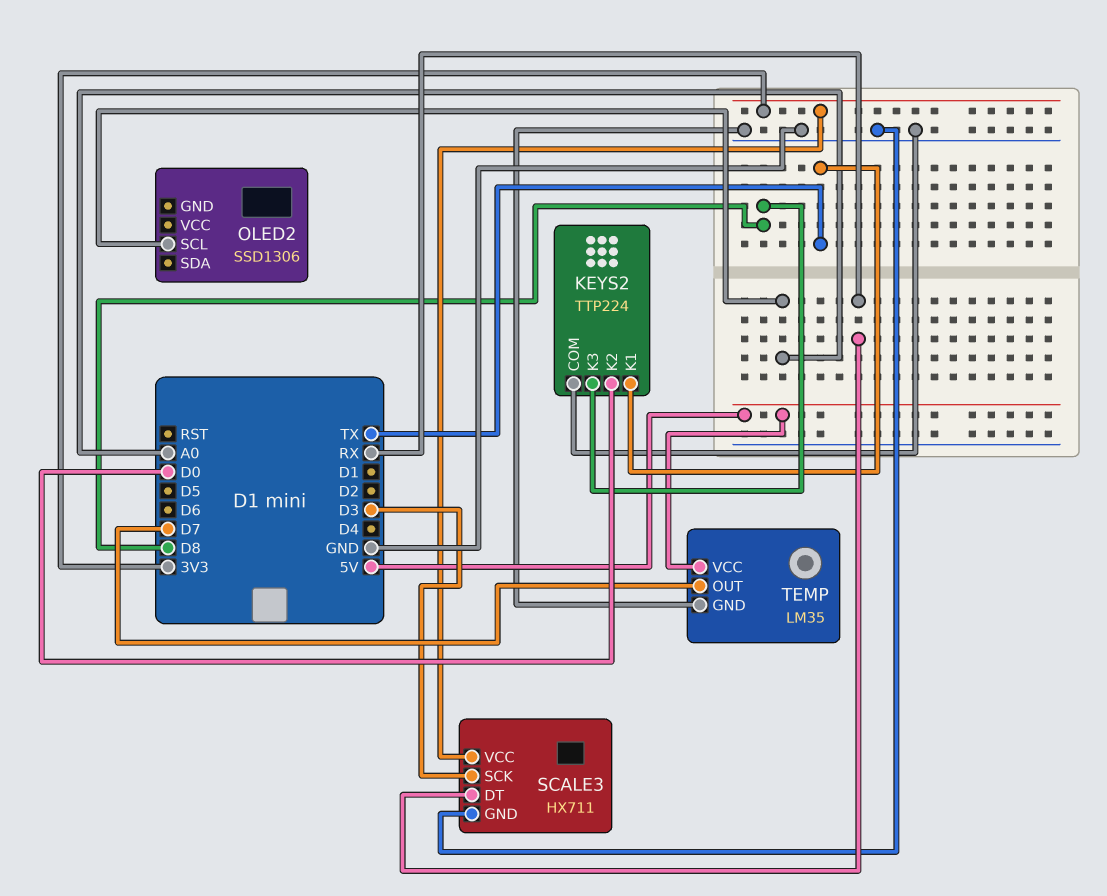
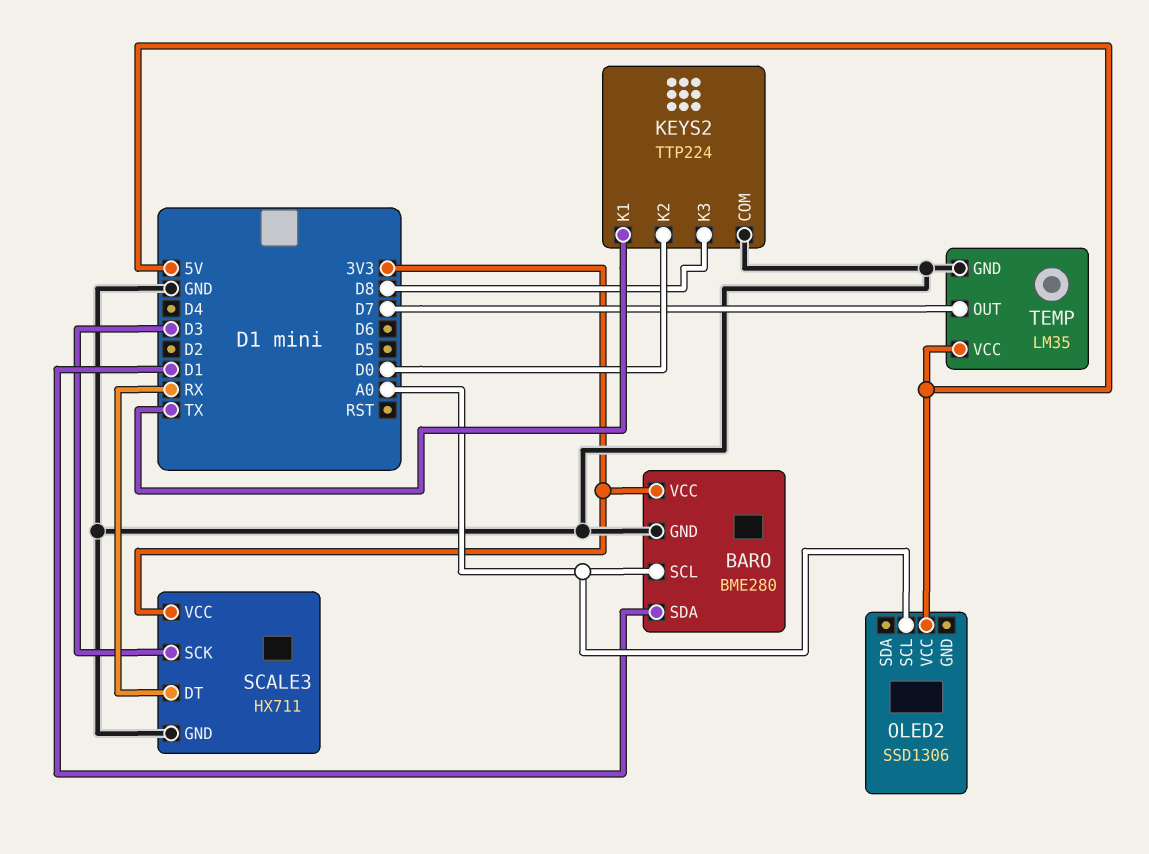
BARO: none -> BME280
BARO pin GND: none -> GND
BARO pin SCL: none -> A0
BARO pin SDA: none -> D1
BARO pin VCC: none -> 3V3
OLED2 pin VCC: none -> 5V

